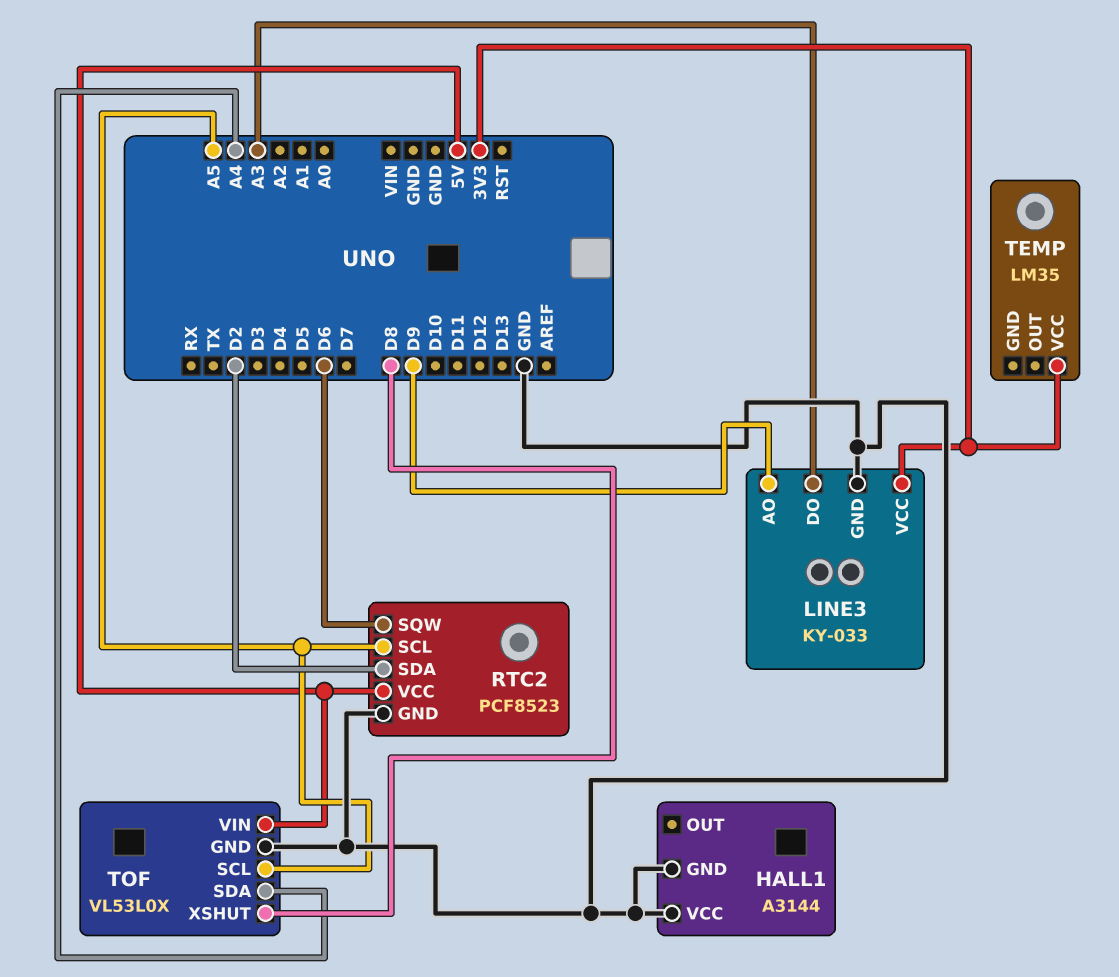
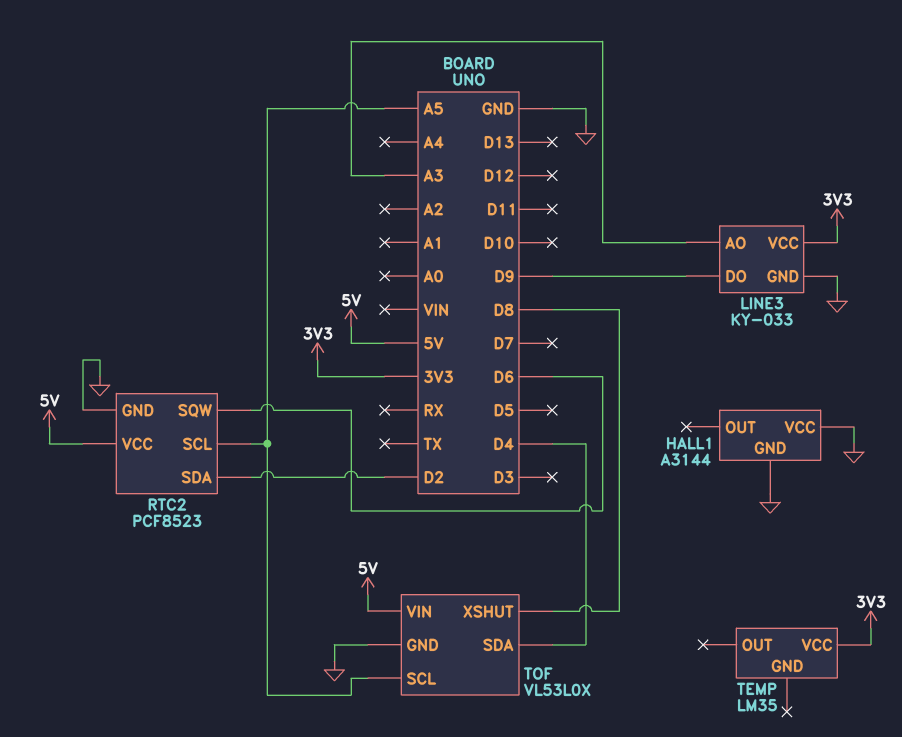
LINE3 pin AO: D9 -> A3
LINE3 pin DO: A3 -> D9
TOF pin SDA: A4 -> D4

